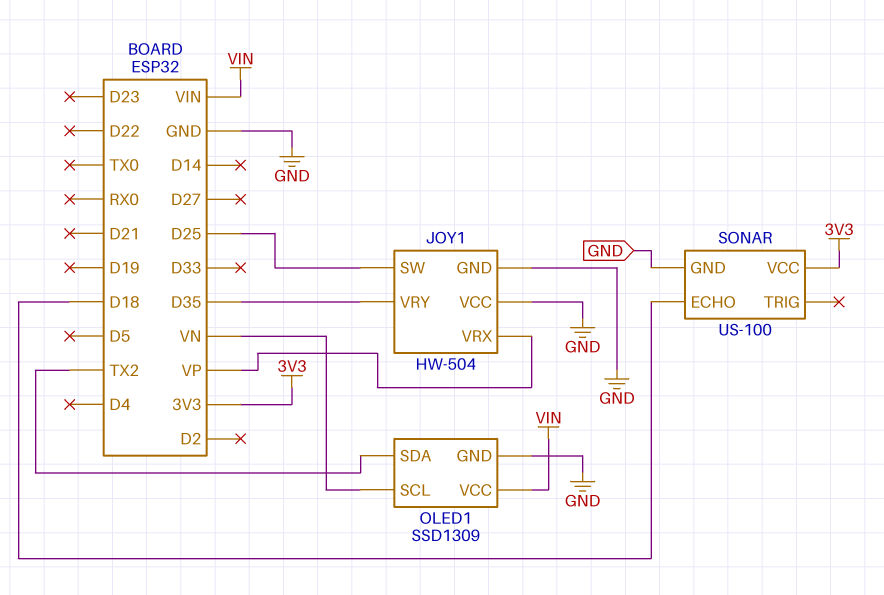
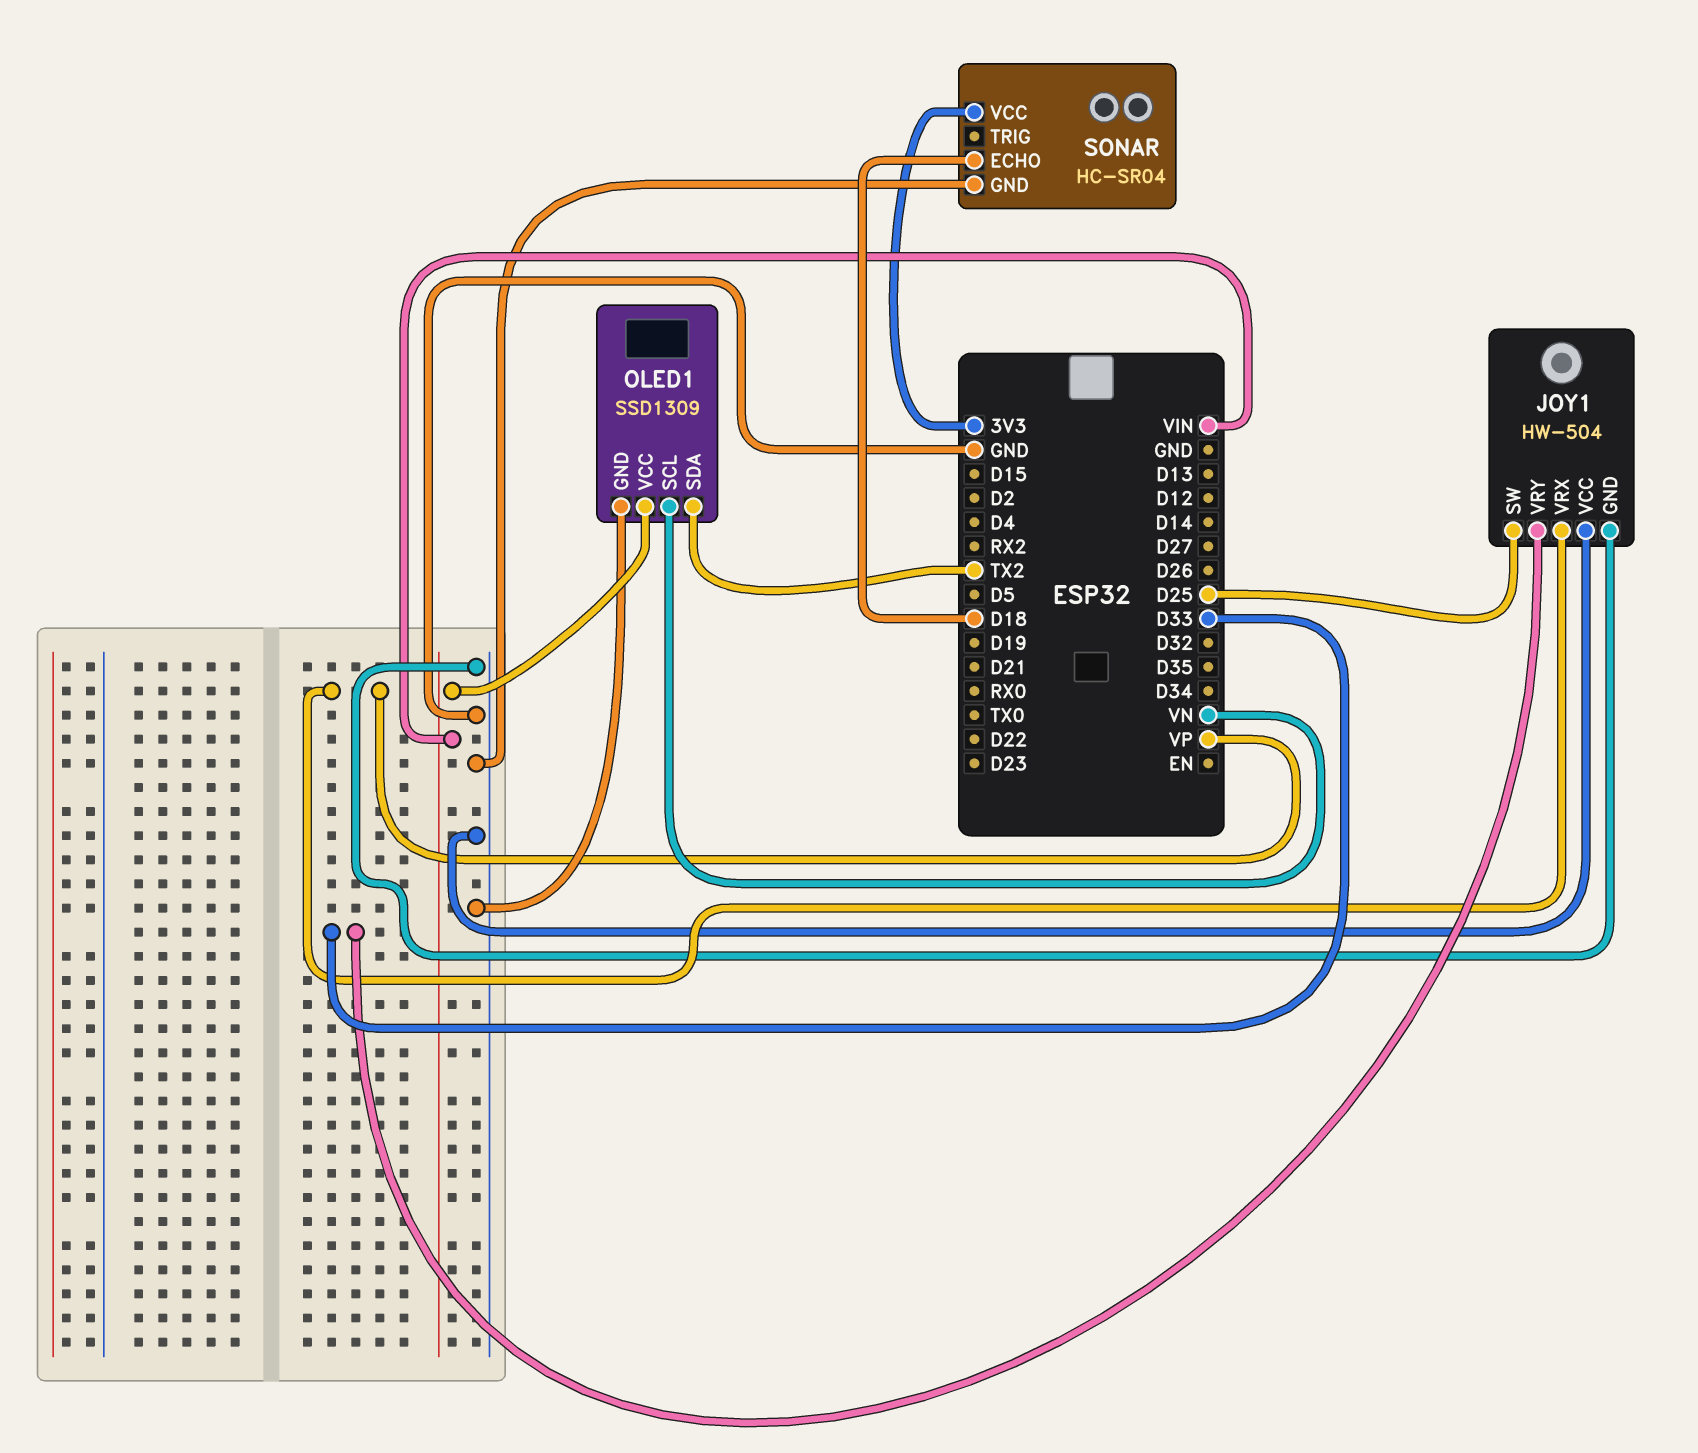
JOY1 pin VRY: D35 -> D33
SONAR: US-100 -> HC-SR04

